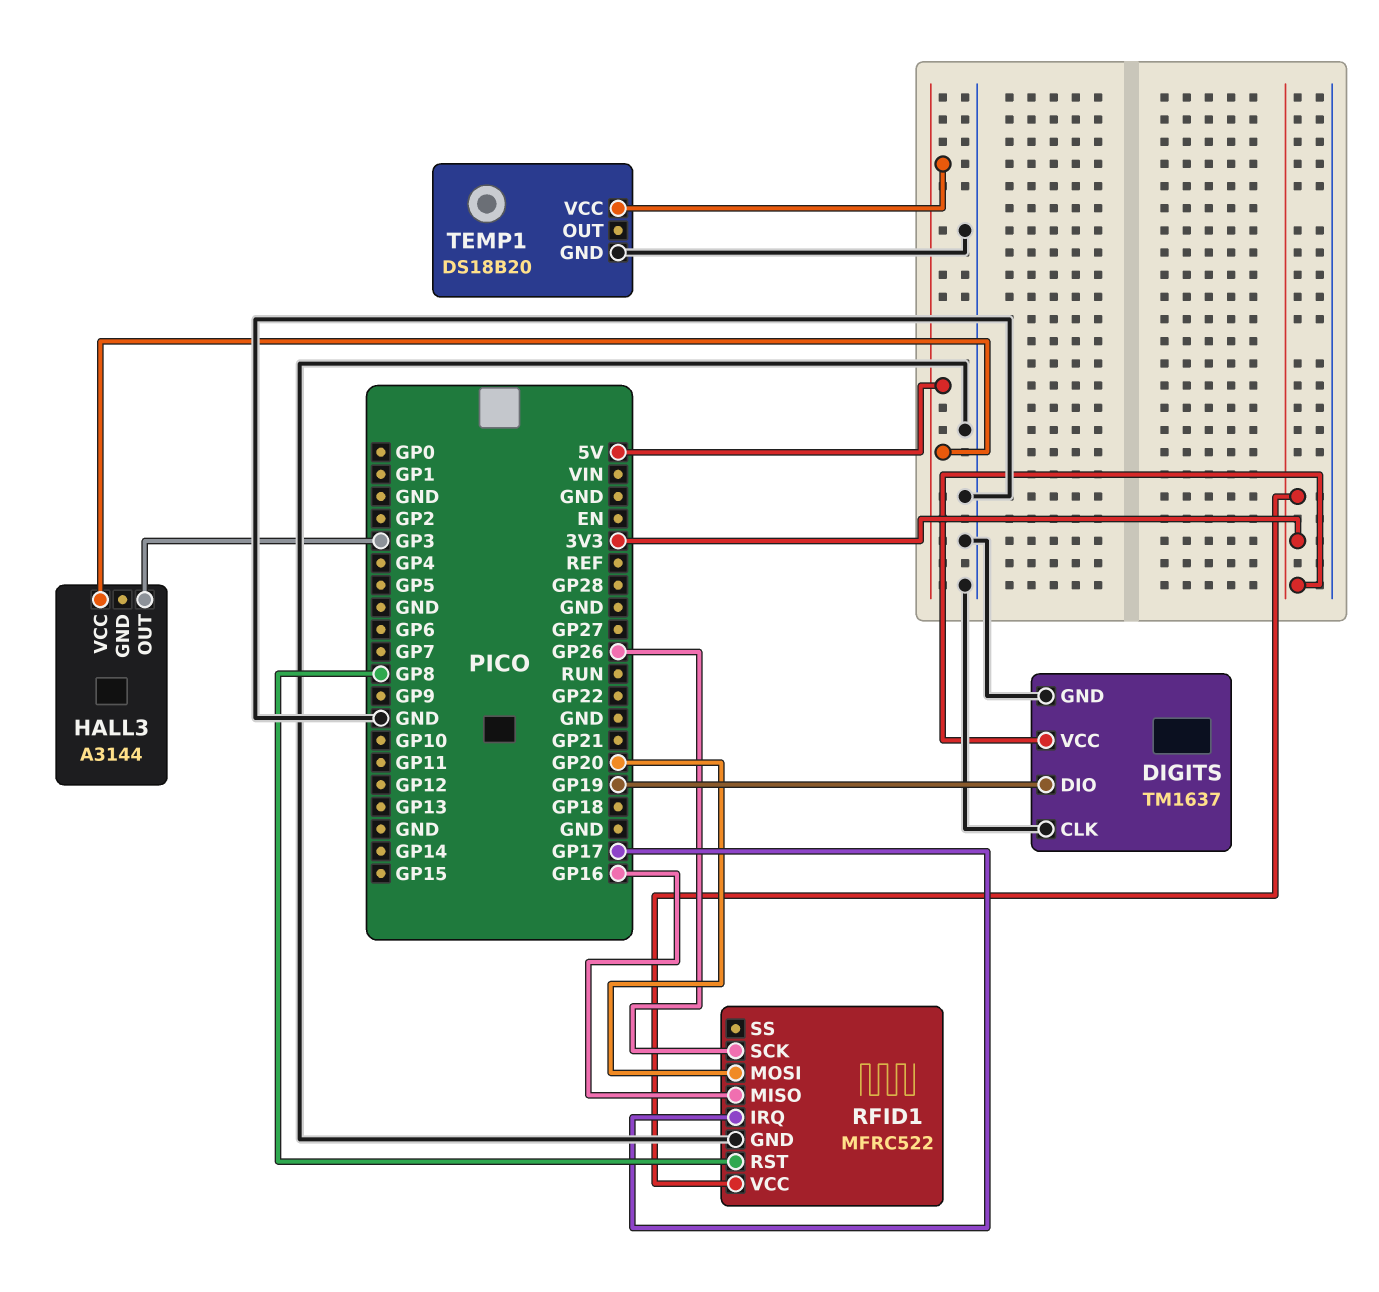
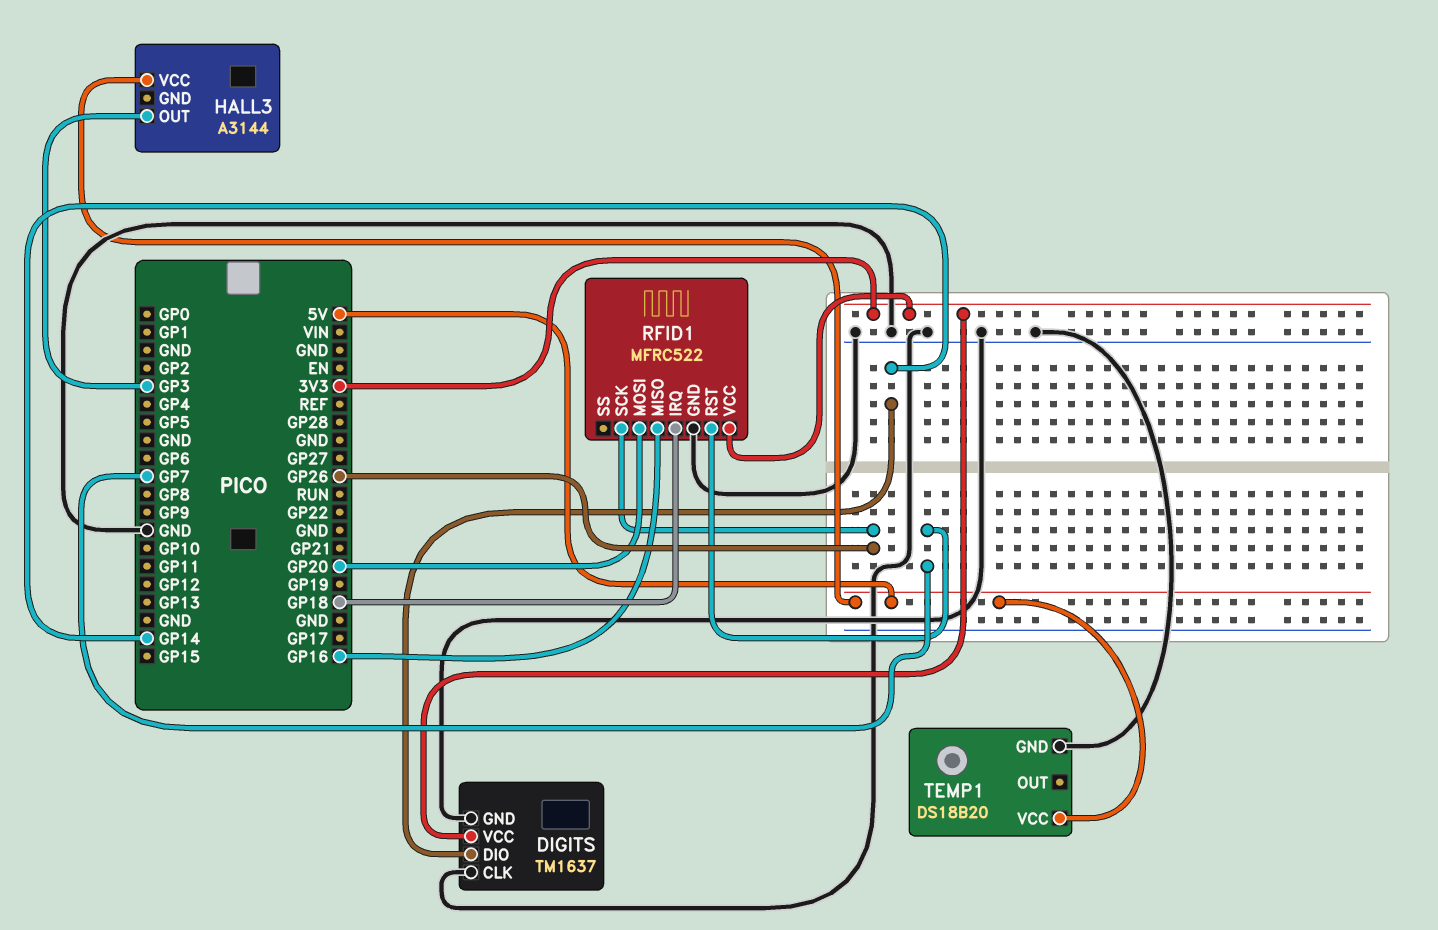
DIGITS pin DIO: GP19 -> GP14
RFID1 pin IRQ: GP17 -> GP18
RFID1 pin RST: GP8 -> GP7

